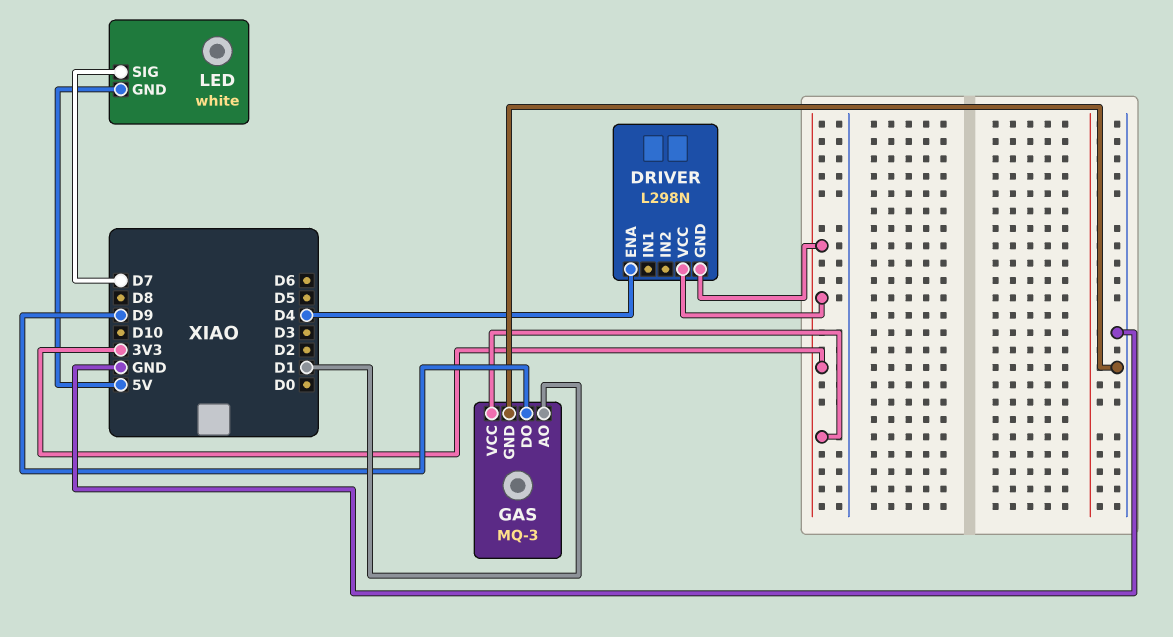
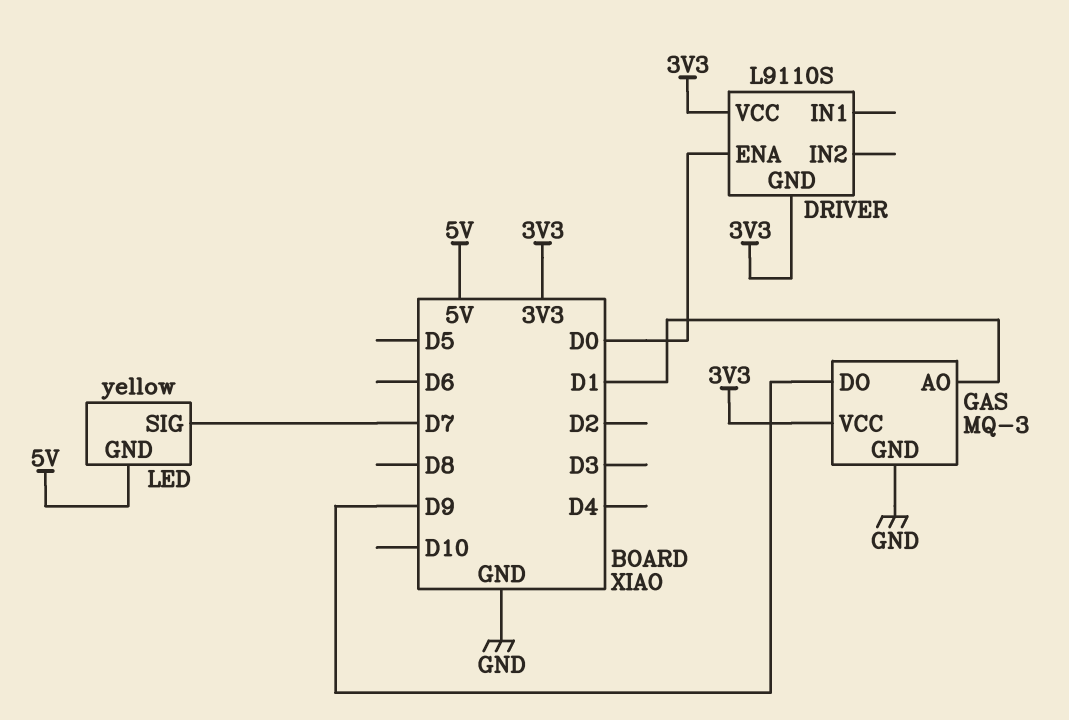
DRIVER: L298N -> L9110S
DRIVER pin ENA: D4 -> D0
LED: white -> yellow

